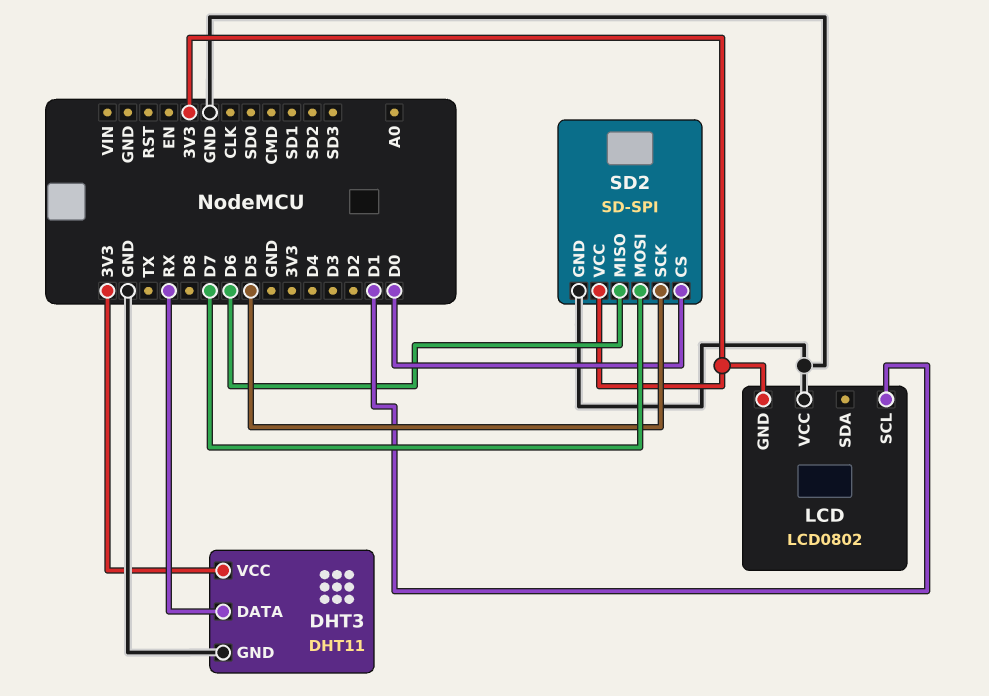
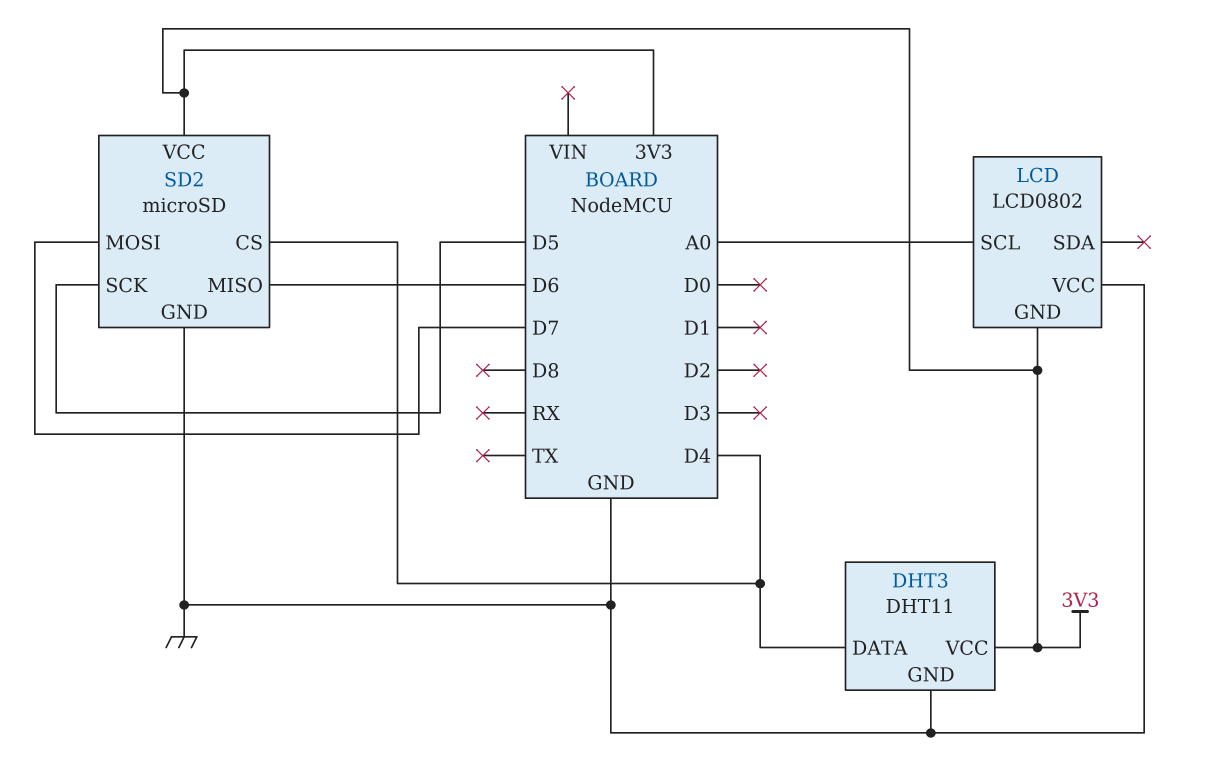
DHT3 pin DATA: RX -> D4
LCD pin SCL: D1 -> A0
SD2: SD-SPI -> microSD
SD2 pin CS: D0 -> D4

